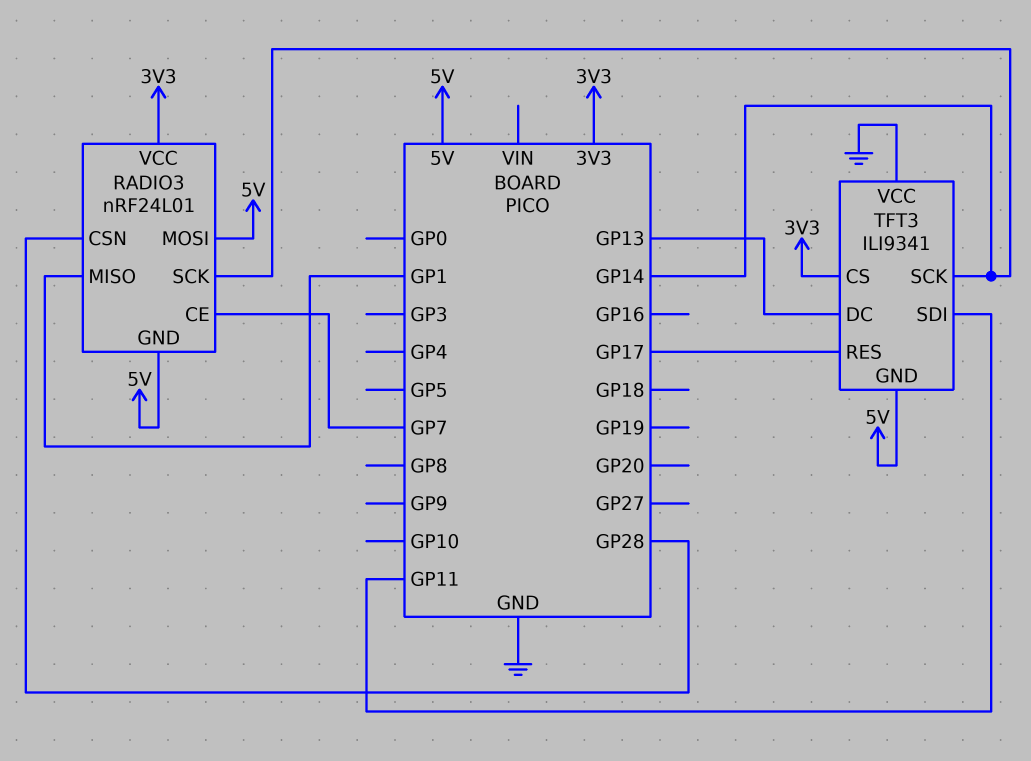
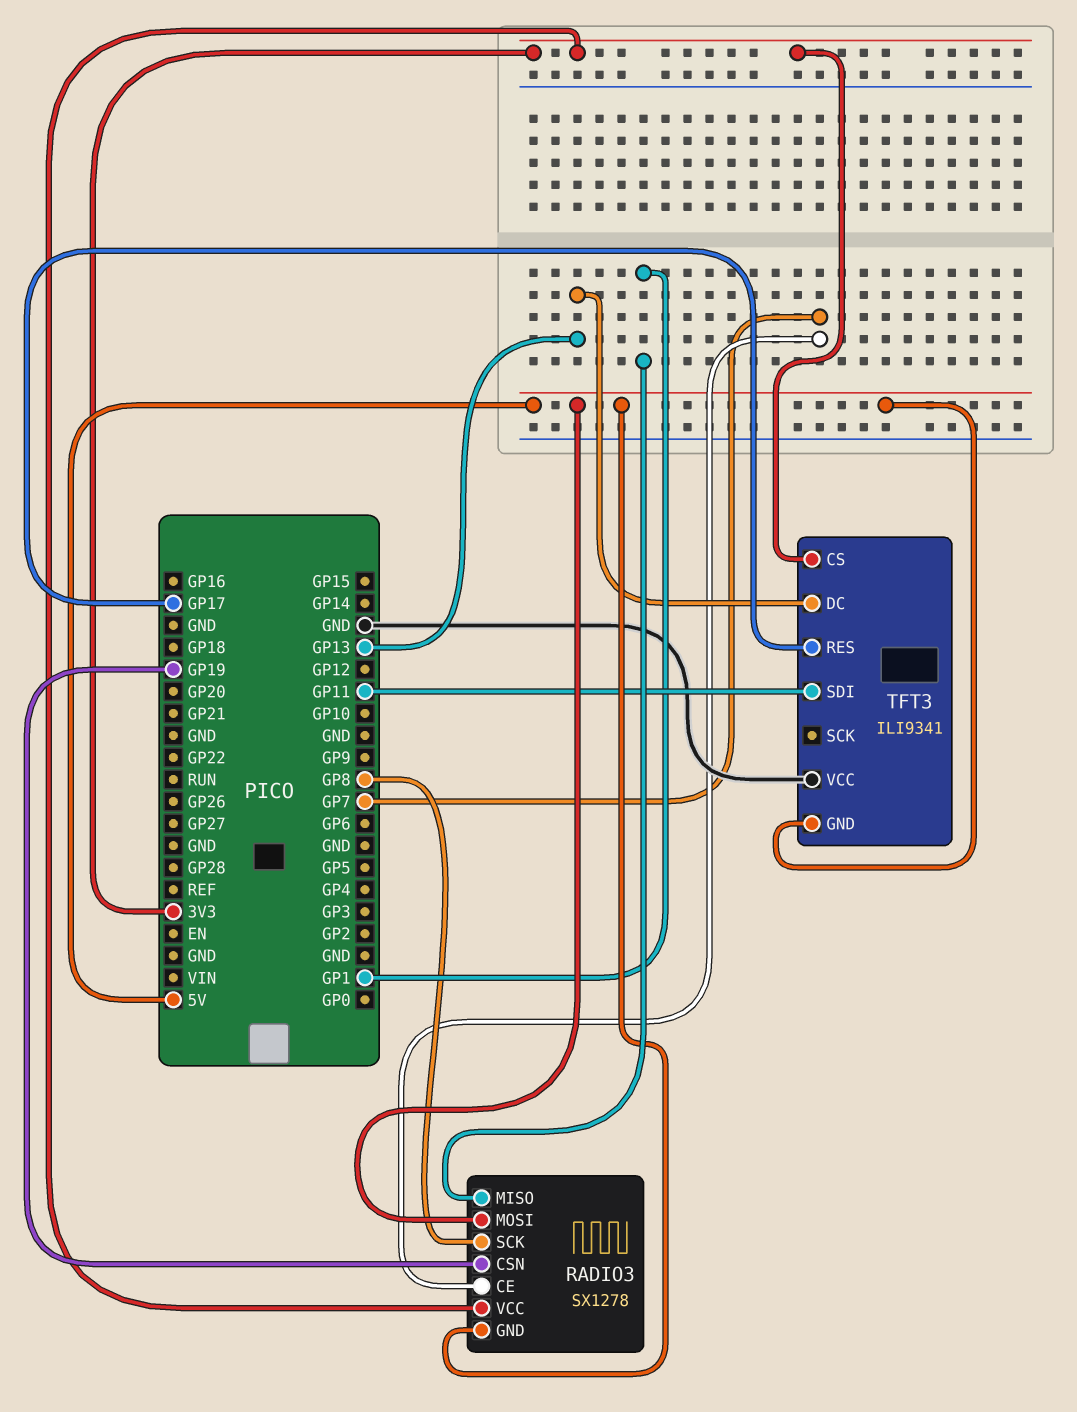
RADIO3: nRF24L01 -> SX1278
RADIO3 pin CSN: GP28 -> GP19
RADIO3 pin SCK: GP14 -> GP8
TFT3 pin SCK: GP14 -> none

